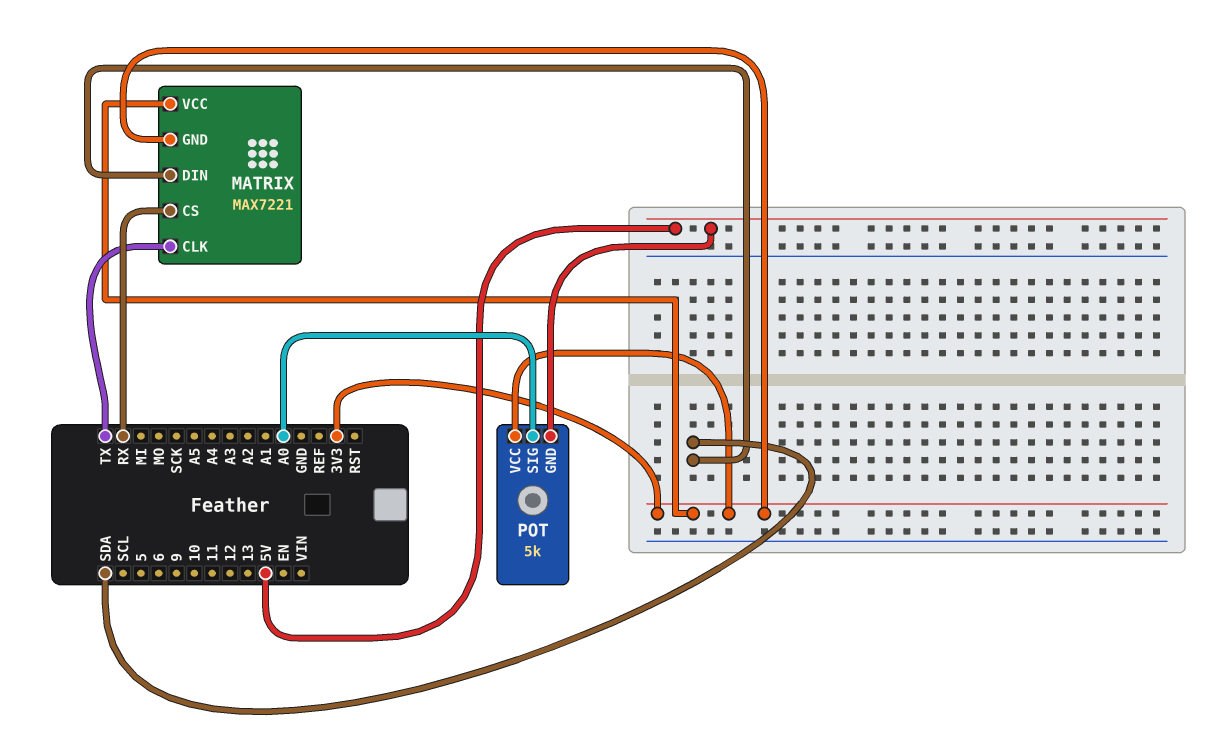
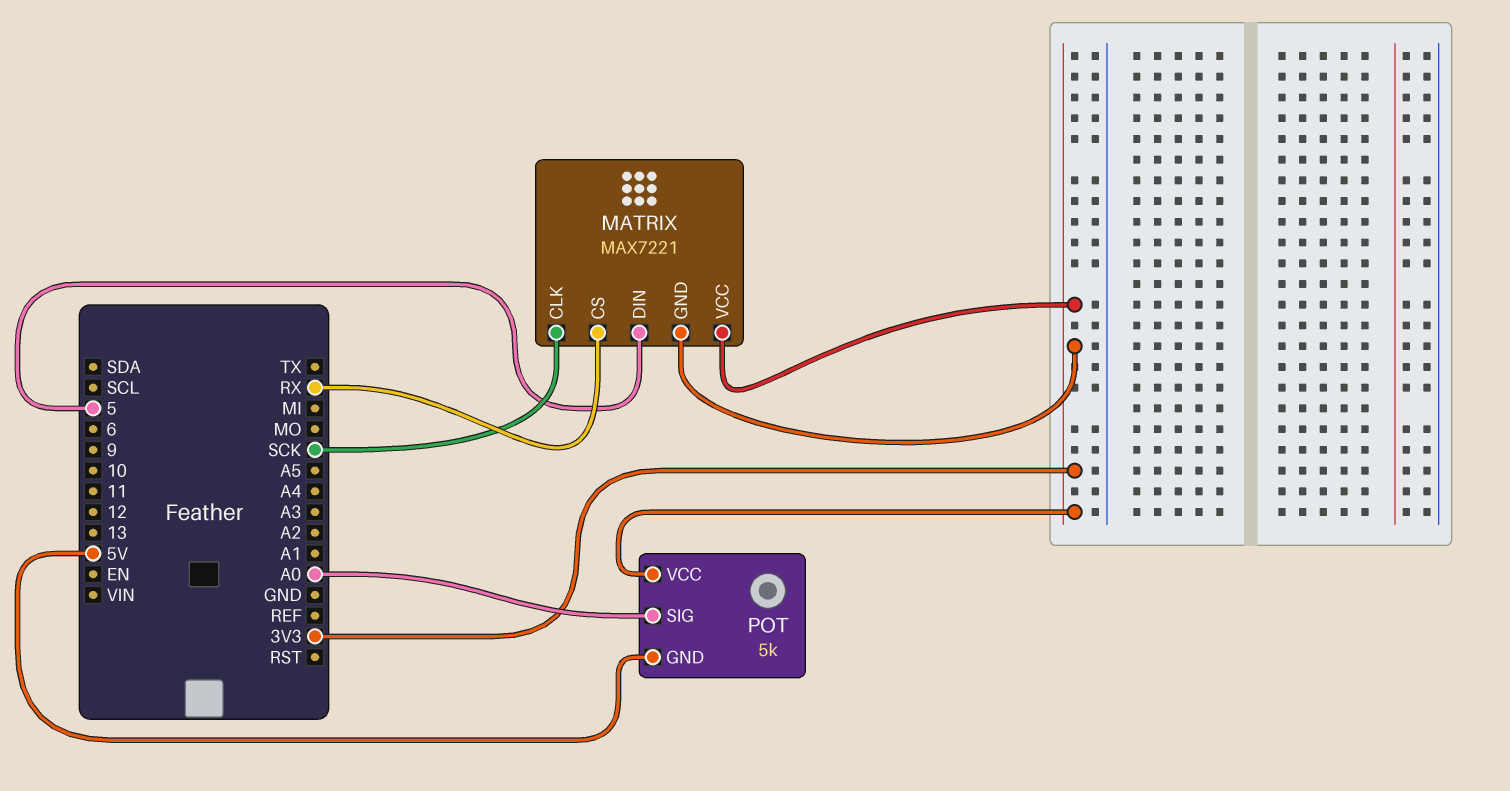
MATRIX pin CLK: TX -> SCK
MATRIX pin DIN: SDA -> 5

